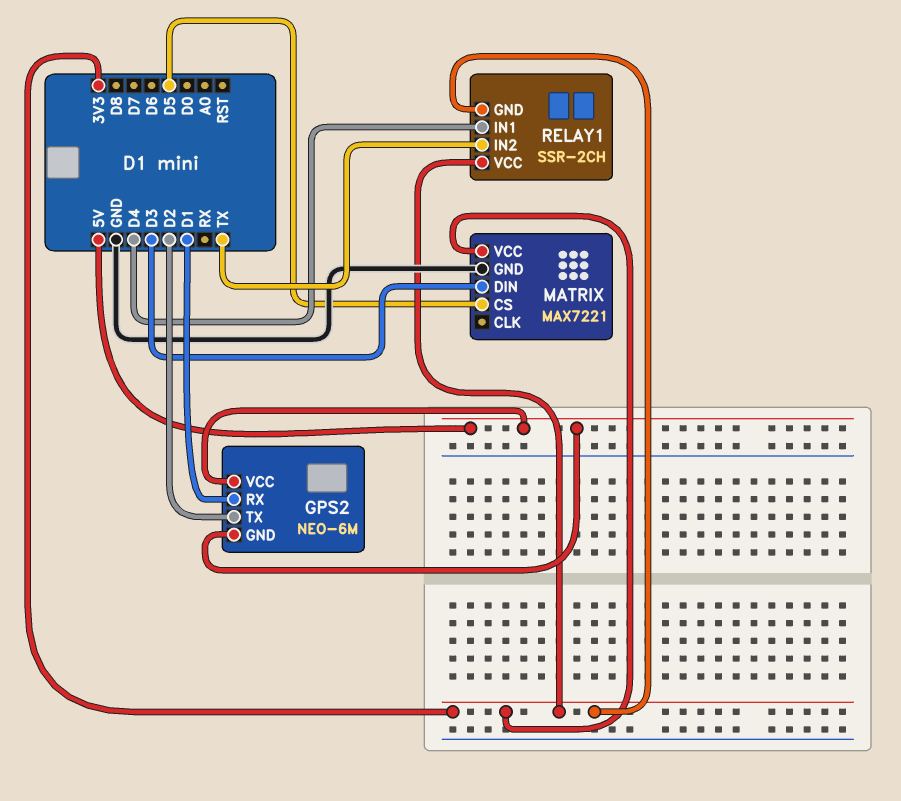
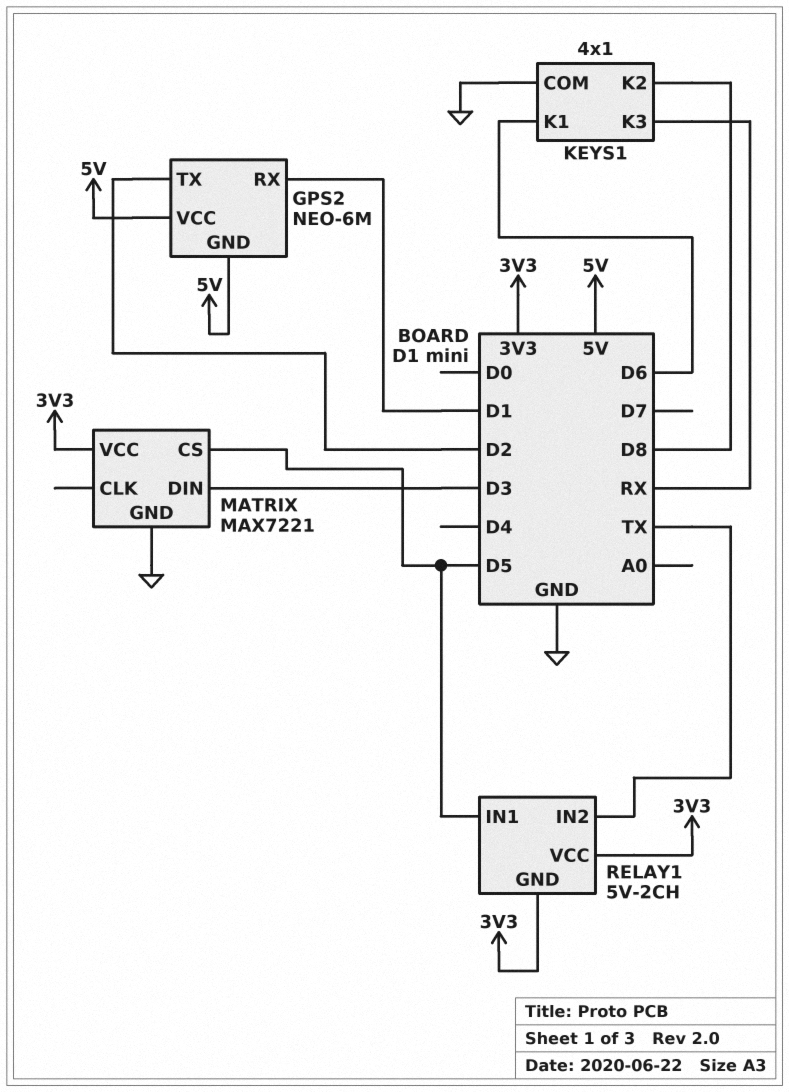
KEYS1: none -> 4x1
KEYS1 pin COM: none -> GND
KEYS1 pin K1: none -> D6
KEYS1 pin K2: none -> D8
KEYS1 pin K3: none -> RX
RELAY1: SSR-2CH -> 5V-2CH
RELAY1 pin IN1: D4 -> D5

